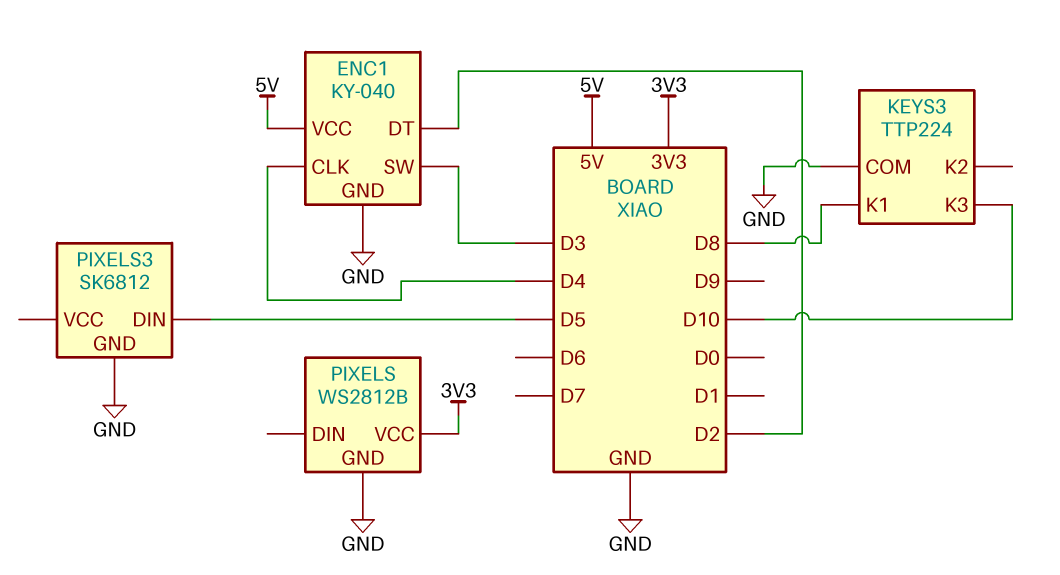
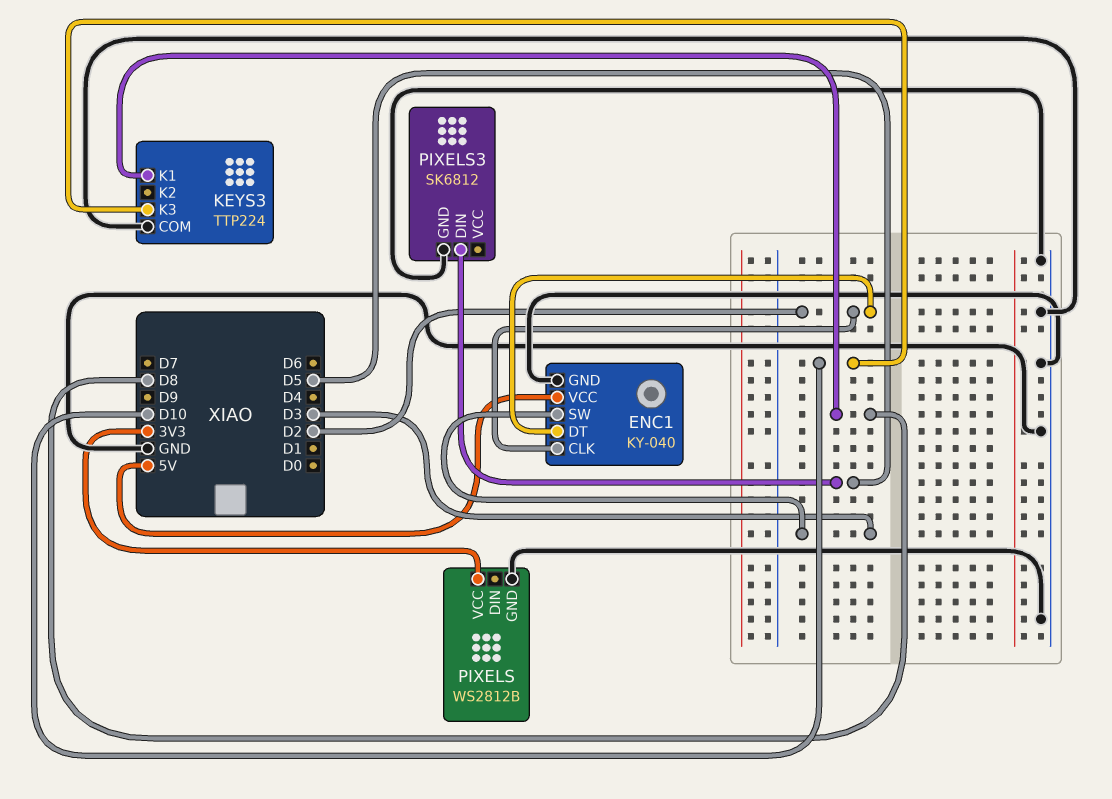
ENC1 pin CLK: D4 -> D2

